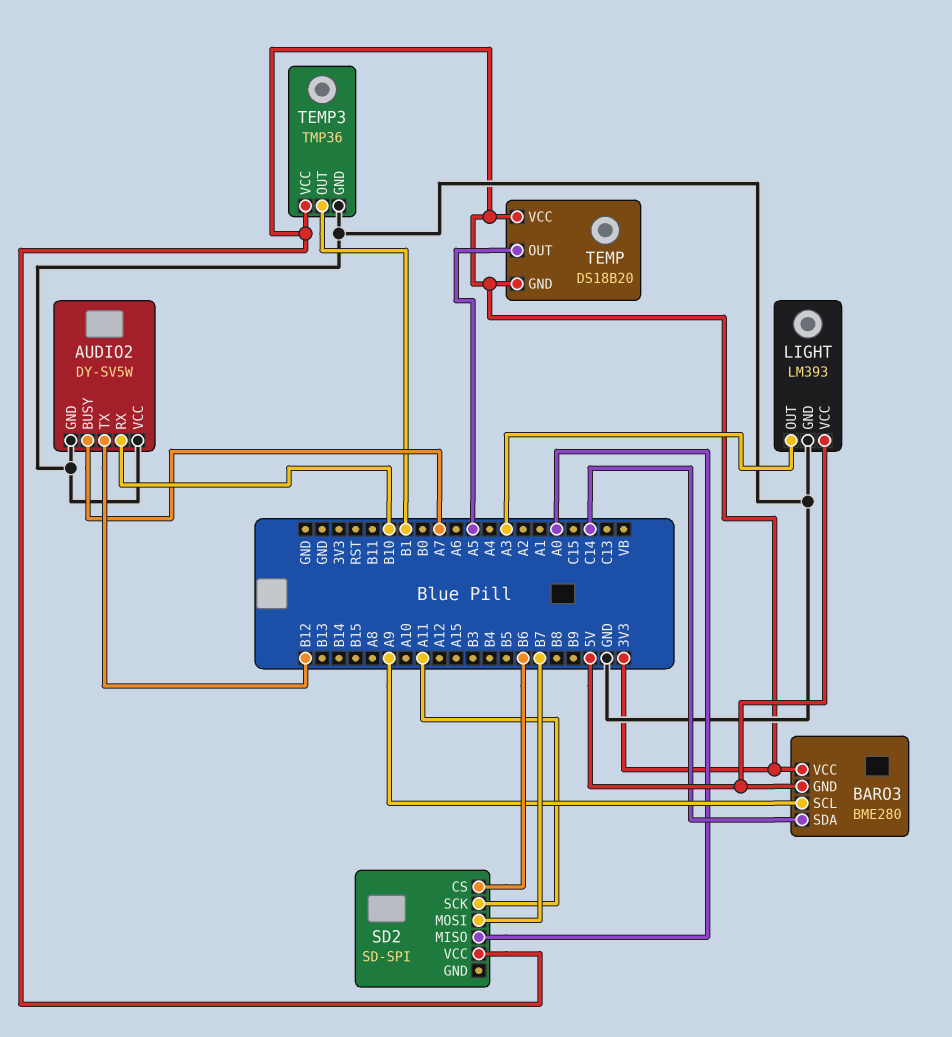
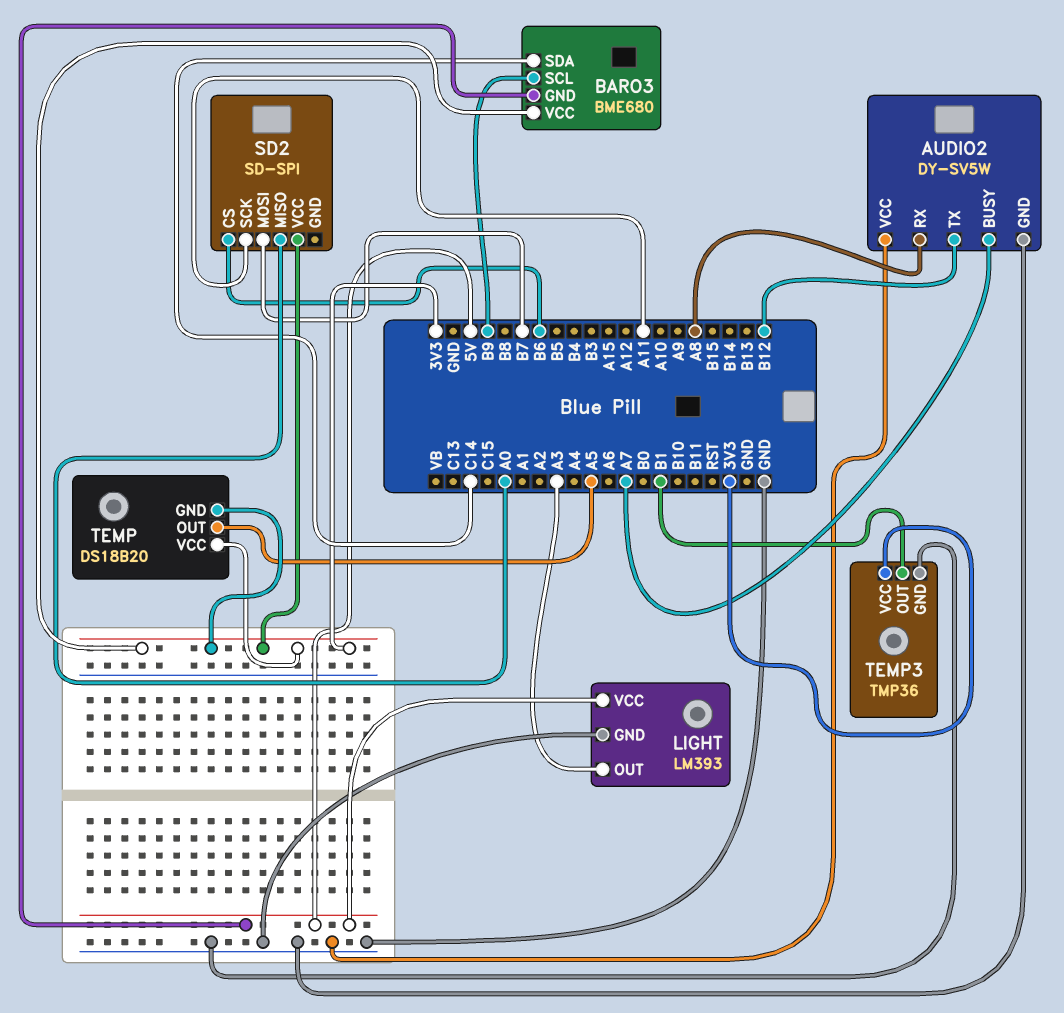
AUDIO2 pin RX: B10 -> A8
BARO3: BME280 -> BME680
BARO3 pin SCL: A9 -> B9

